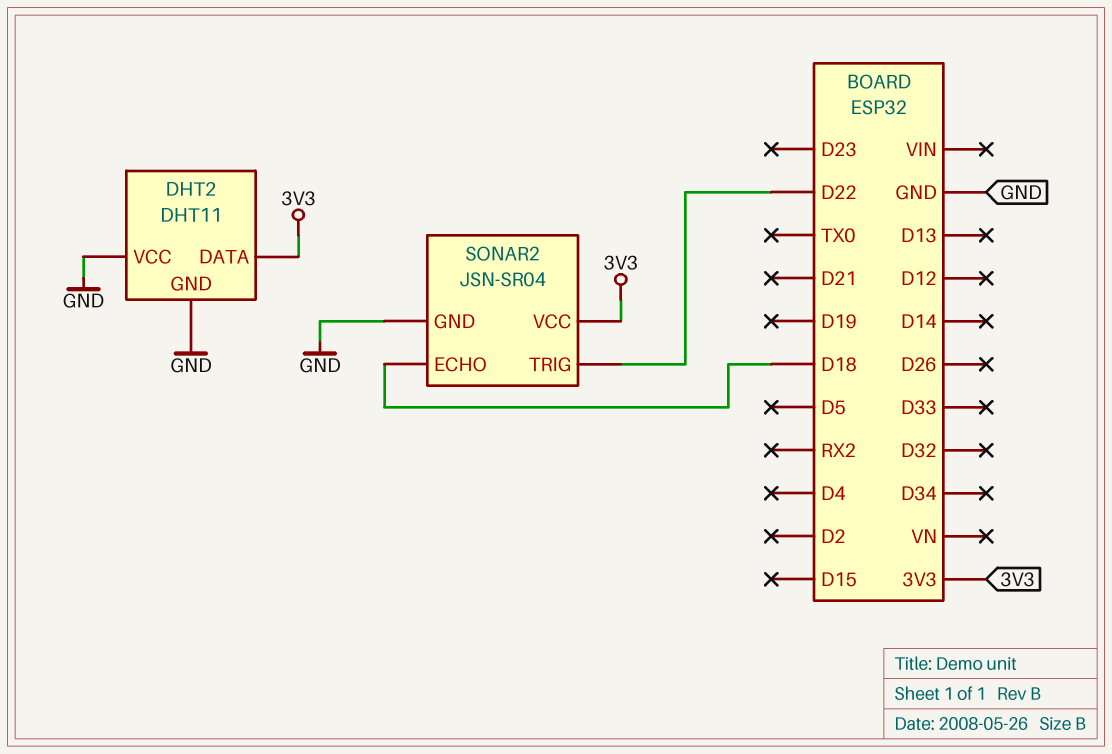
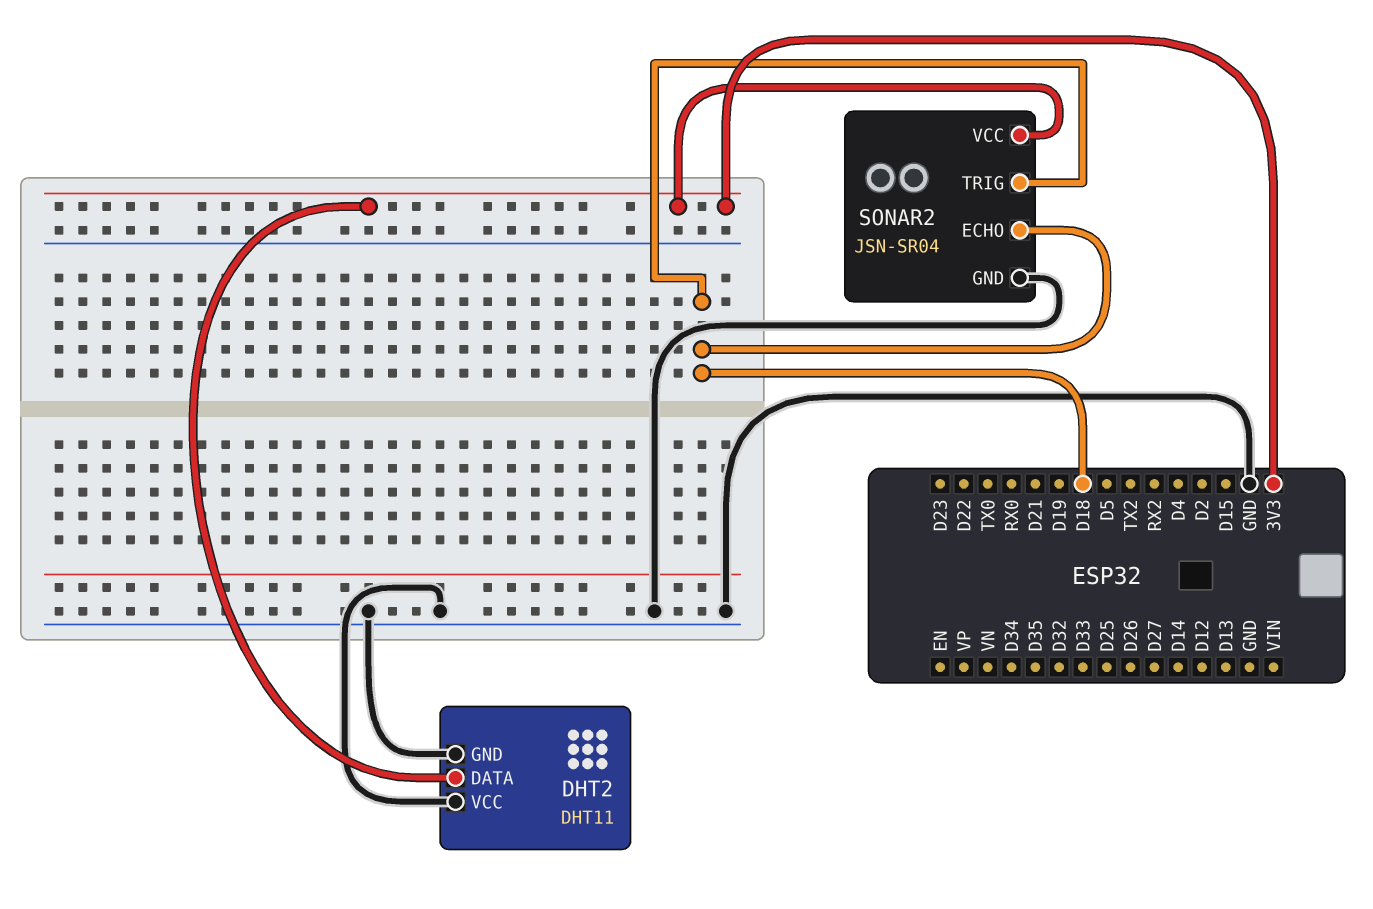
SONAR2 pin TRIG: D22 -> D18

